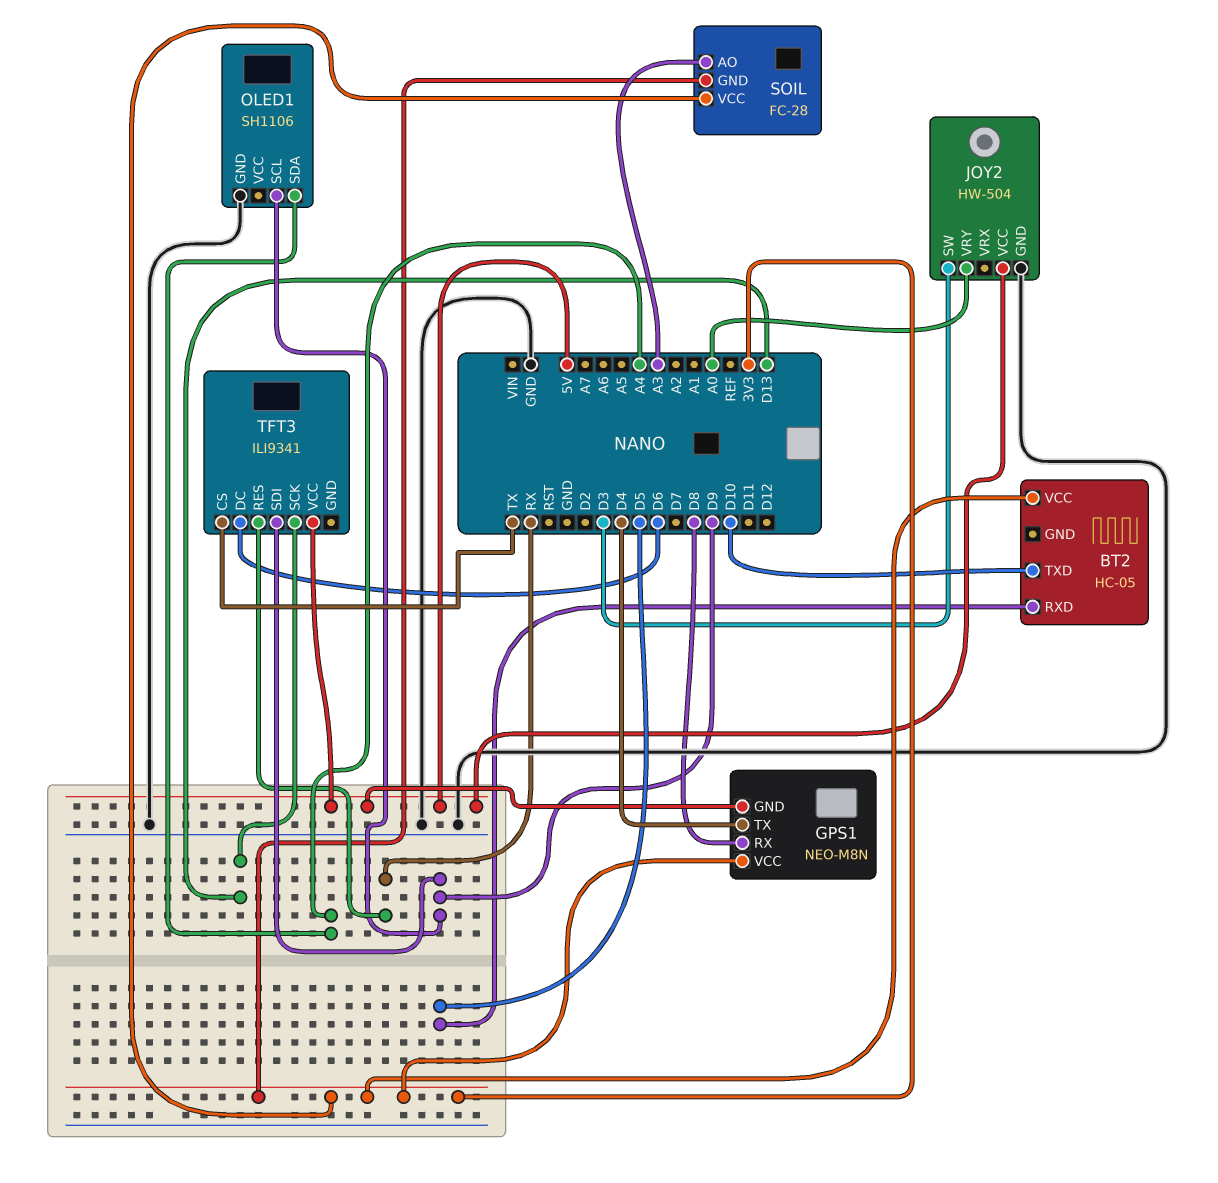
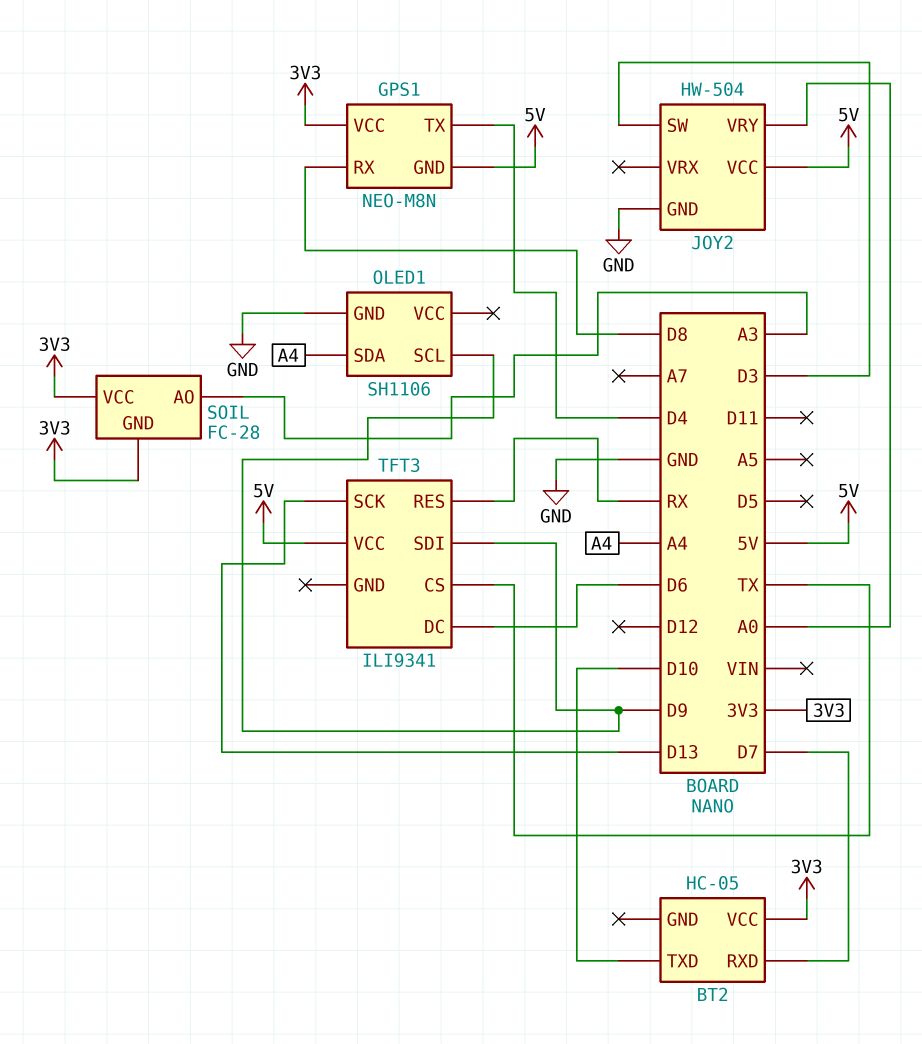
BT2 pin RXD: D5 -> D7

